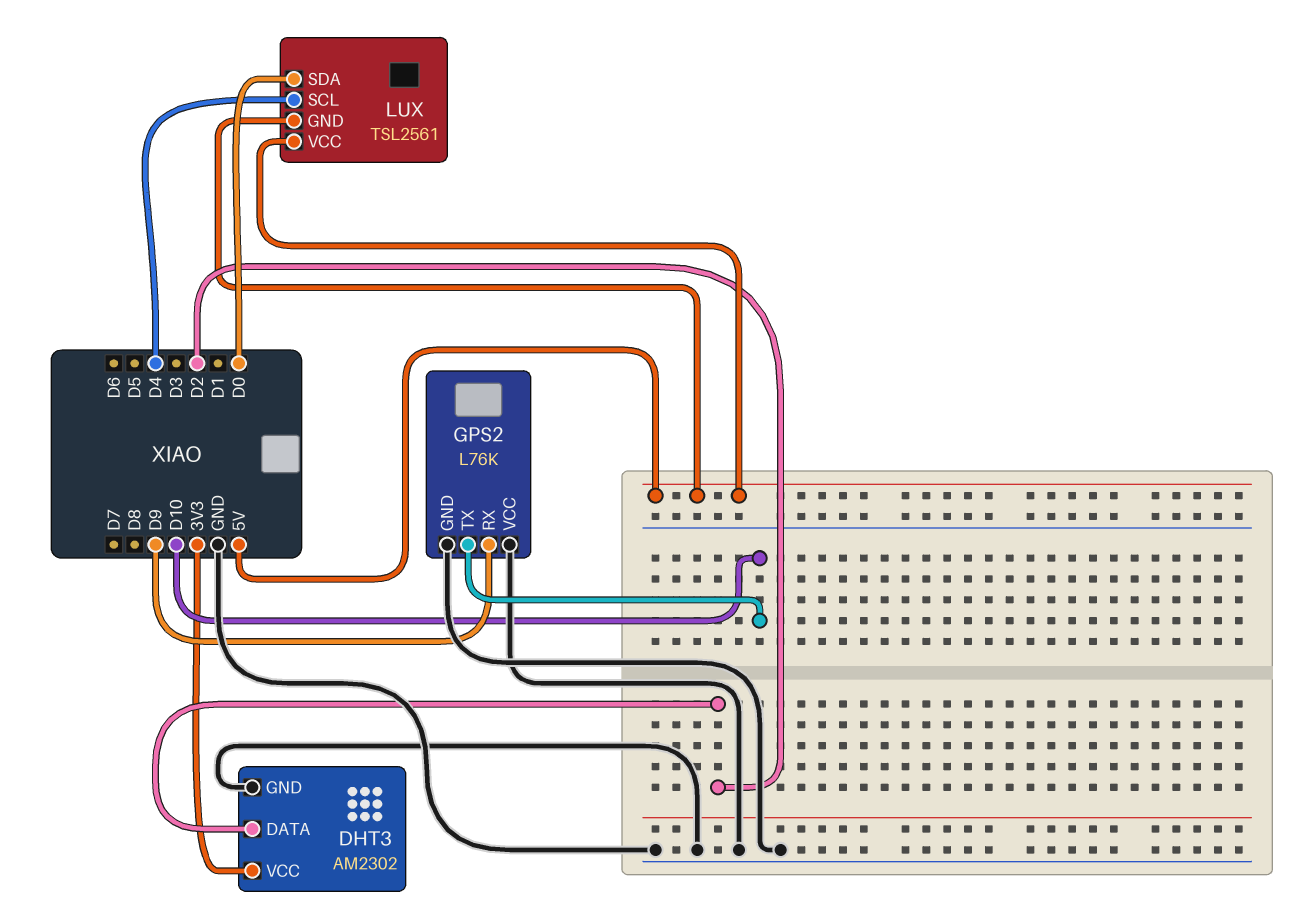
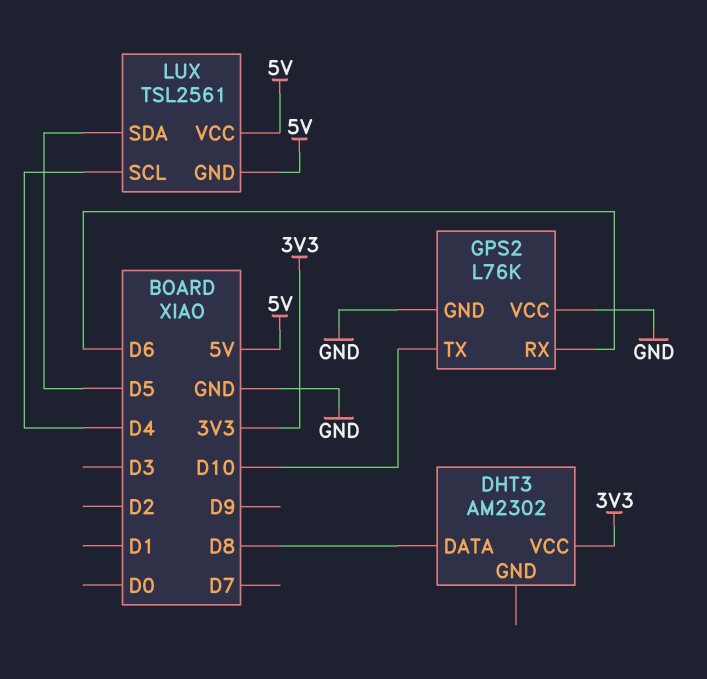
DHT3 pin DATA: D2 -> D8
DHT3 pin GND: GND -> none
GPS2 pin RX: D9 -> D6
LUX pin SDA: D0 -> D5

